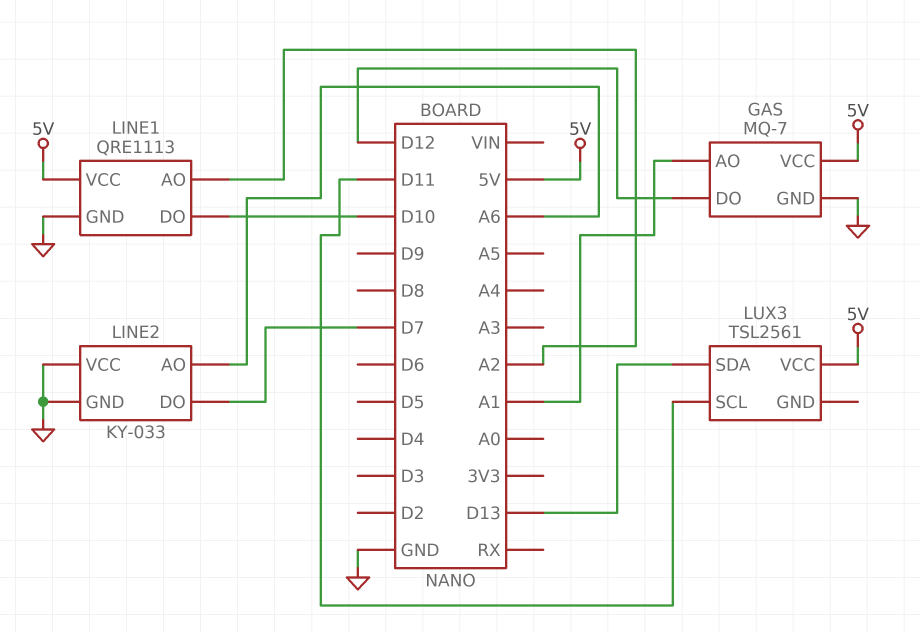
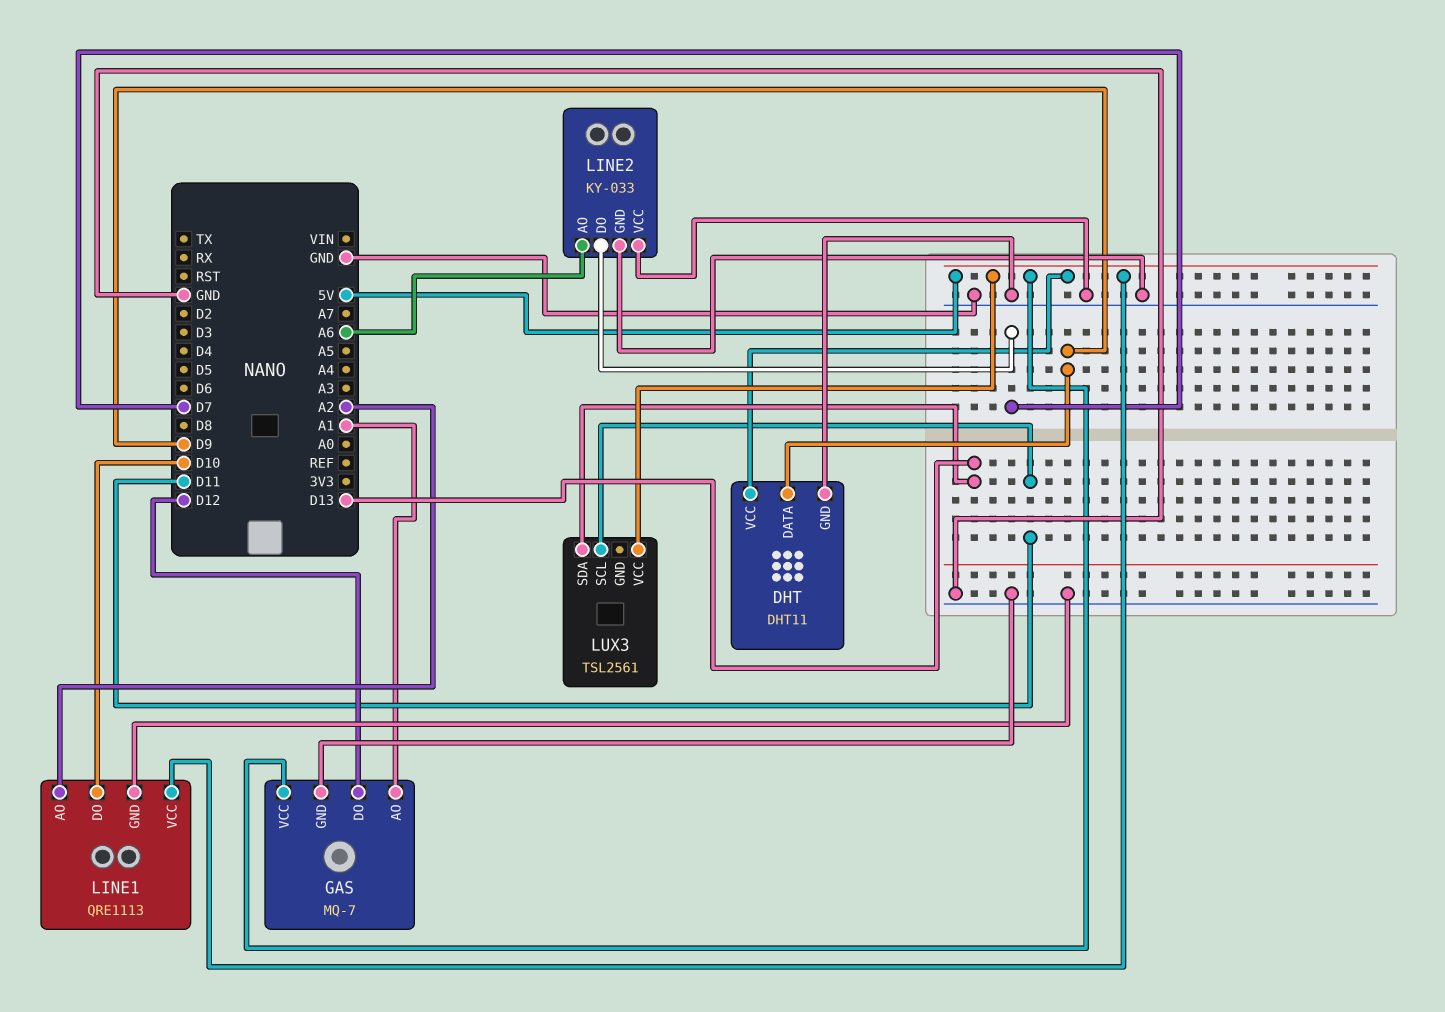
DHT: none -> DHT11
DHT pin DATA: none -> D9
DHT pin GND: none -> GND
DHT pin VCC: none -> 5V

